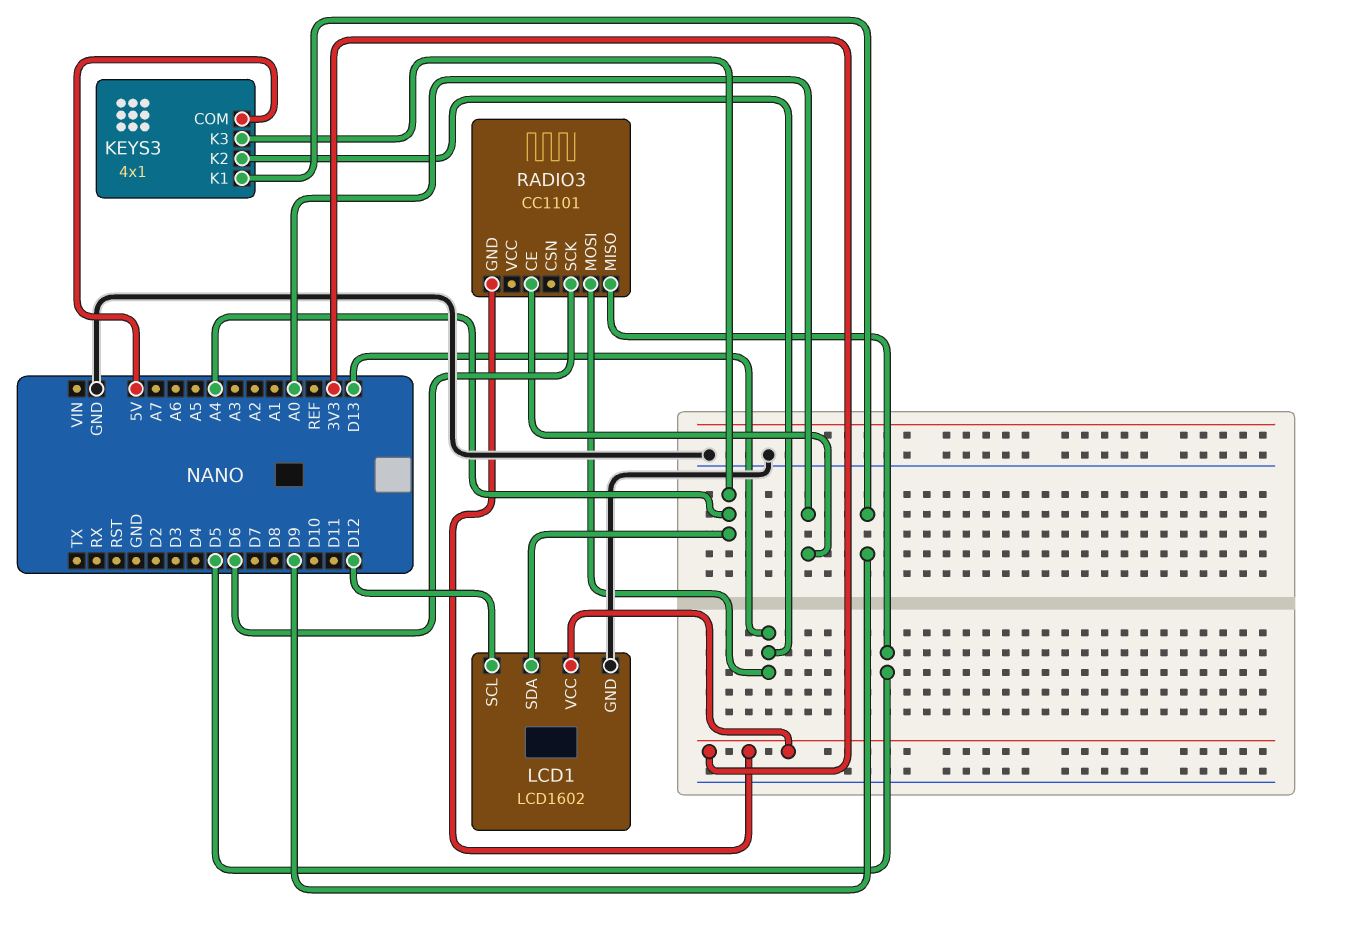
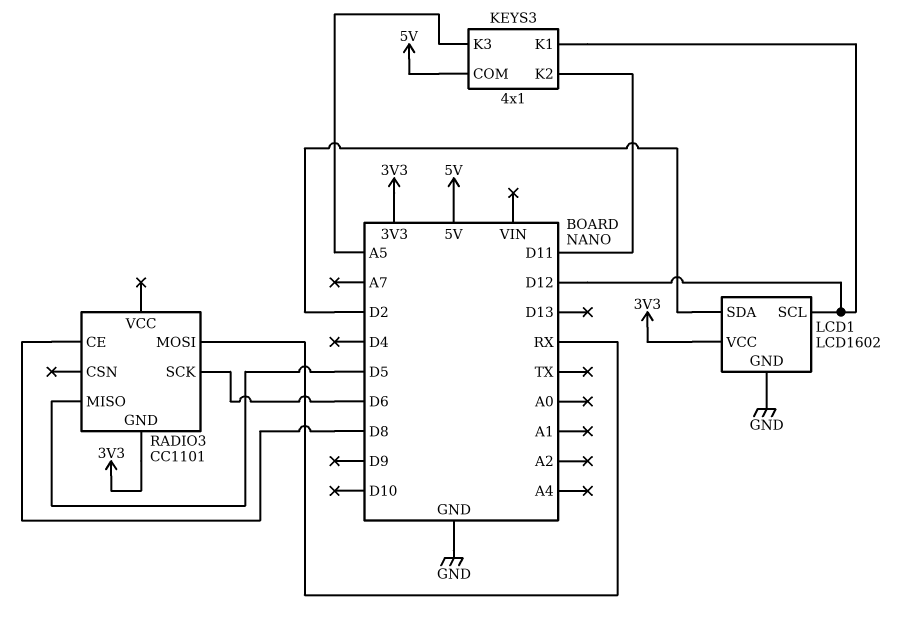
KEYS3 pin K1: D9 -> D12
KEYS3 pin K2: D13 -> D11
KEYS3 pin K3: A4 -> A5
LCD1 pin SDA: A4 -> D2
RADIO3 pin CE: A0 -> D8
RADIO3 pin MOSI: D13 -> RX

